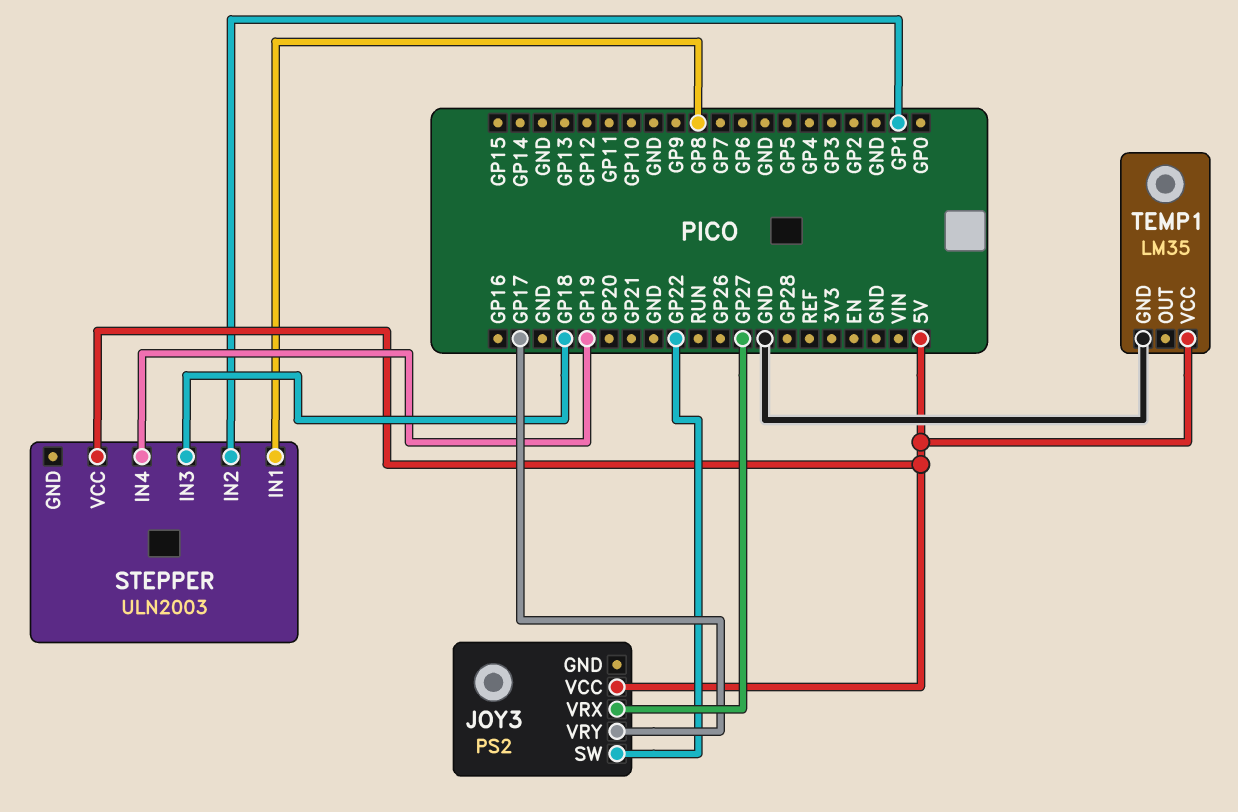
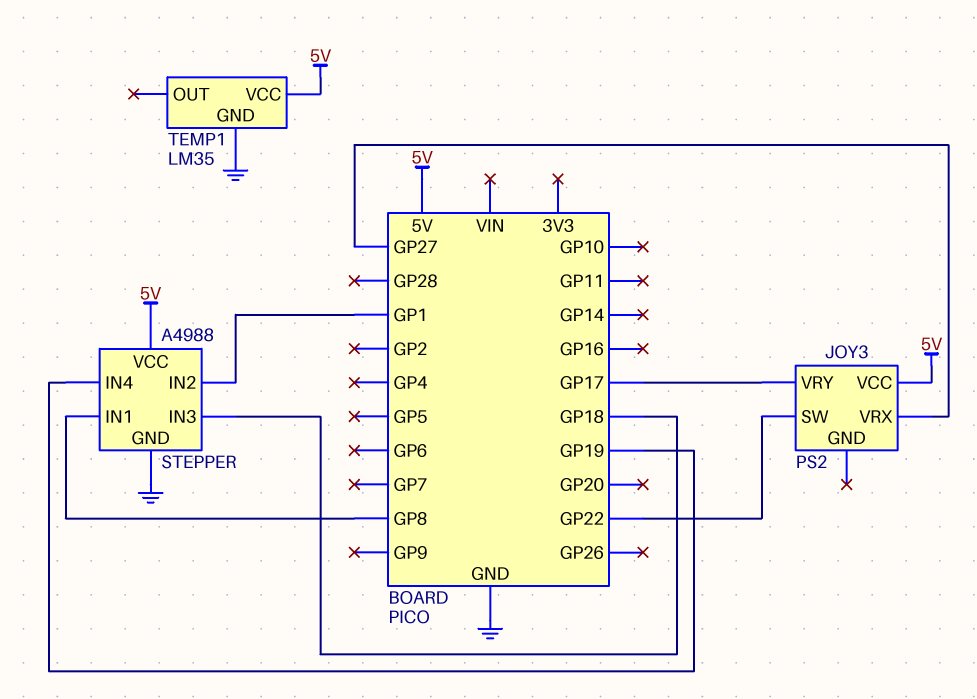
STEPPER: ULN2003 -> A4988
STEPPER pin GND: none -> GND

